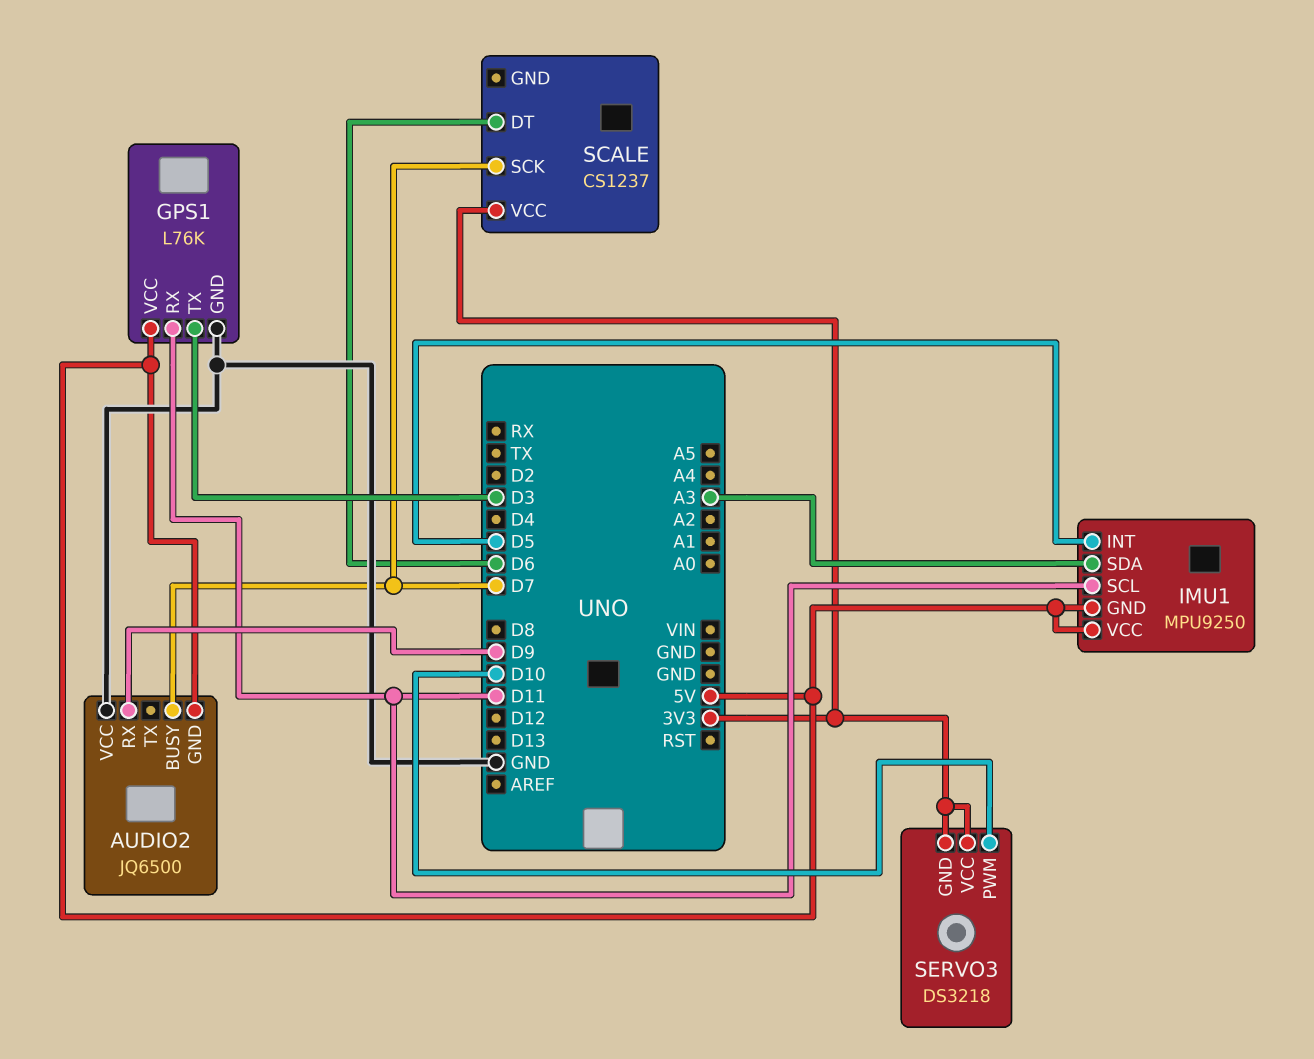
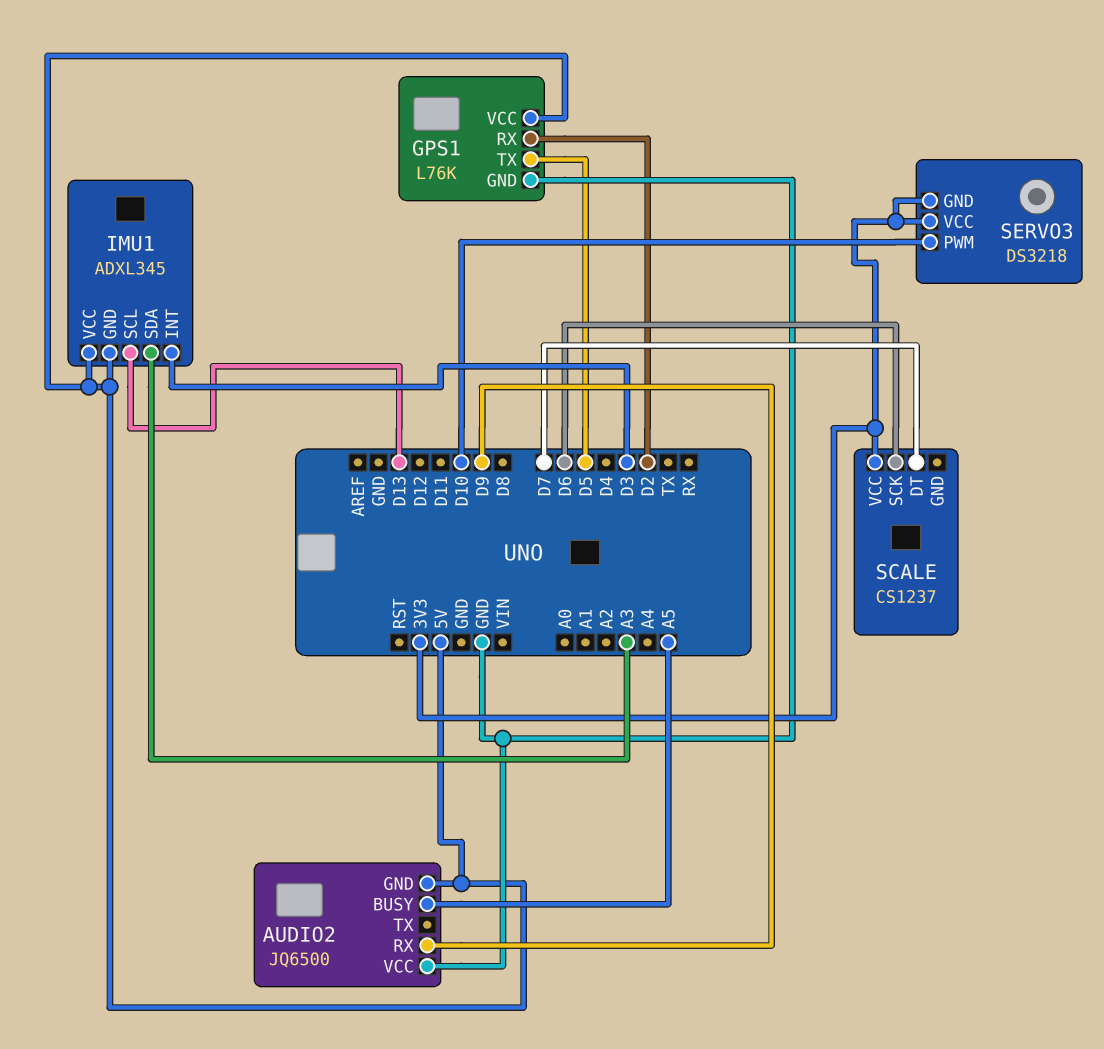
AUDIO2 pin BUSY: D7 -> A5
GPS1 pin RX: D11 -> D2
GPS1 pin TX: D3 -> D5
IMU1: MPU9250 -> ADXL345
IMU1 pin INT: D5 -> D3
IMU1 pin SCL: D11 -> D13
SCALE pin DT: D6 -> D7
SCALE pin SCK: D7 -> D6

